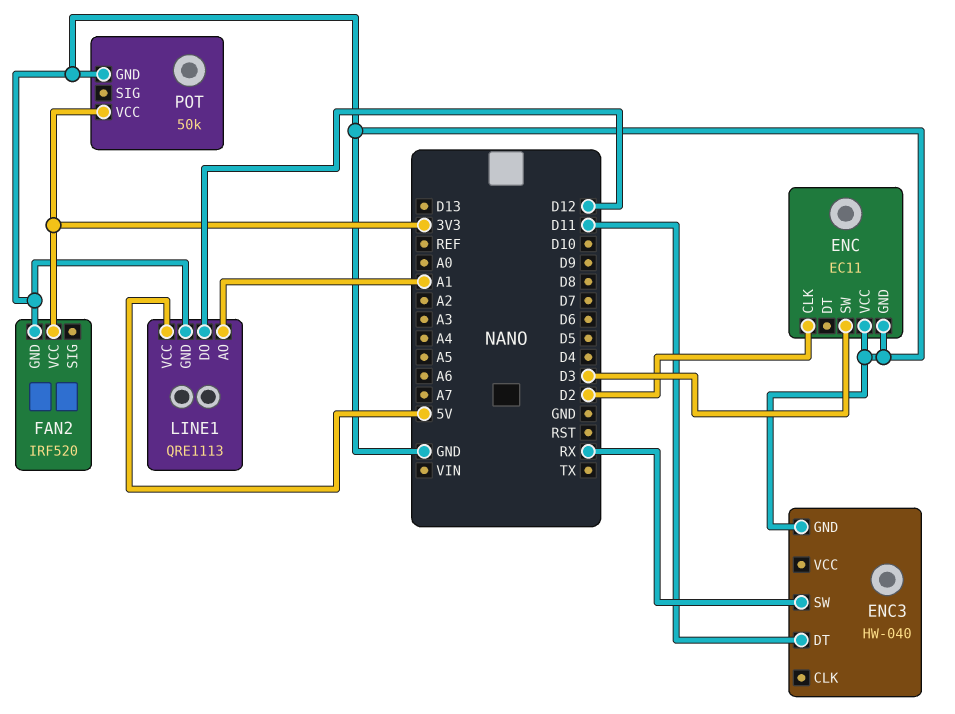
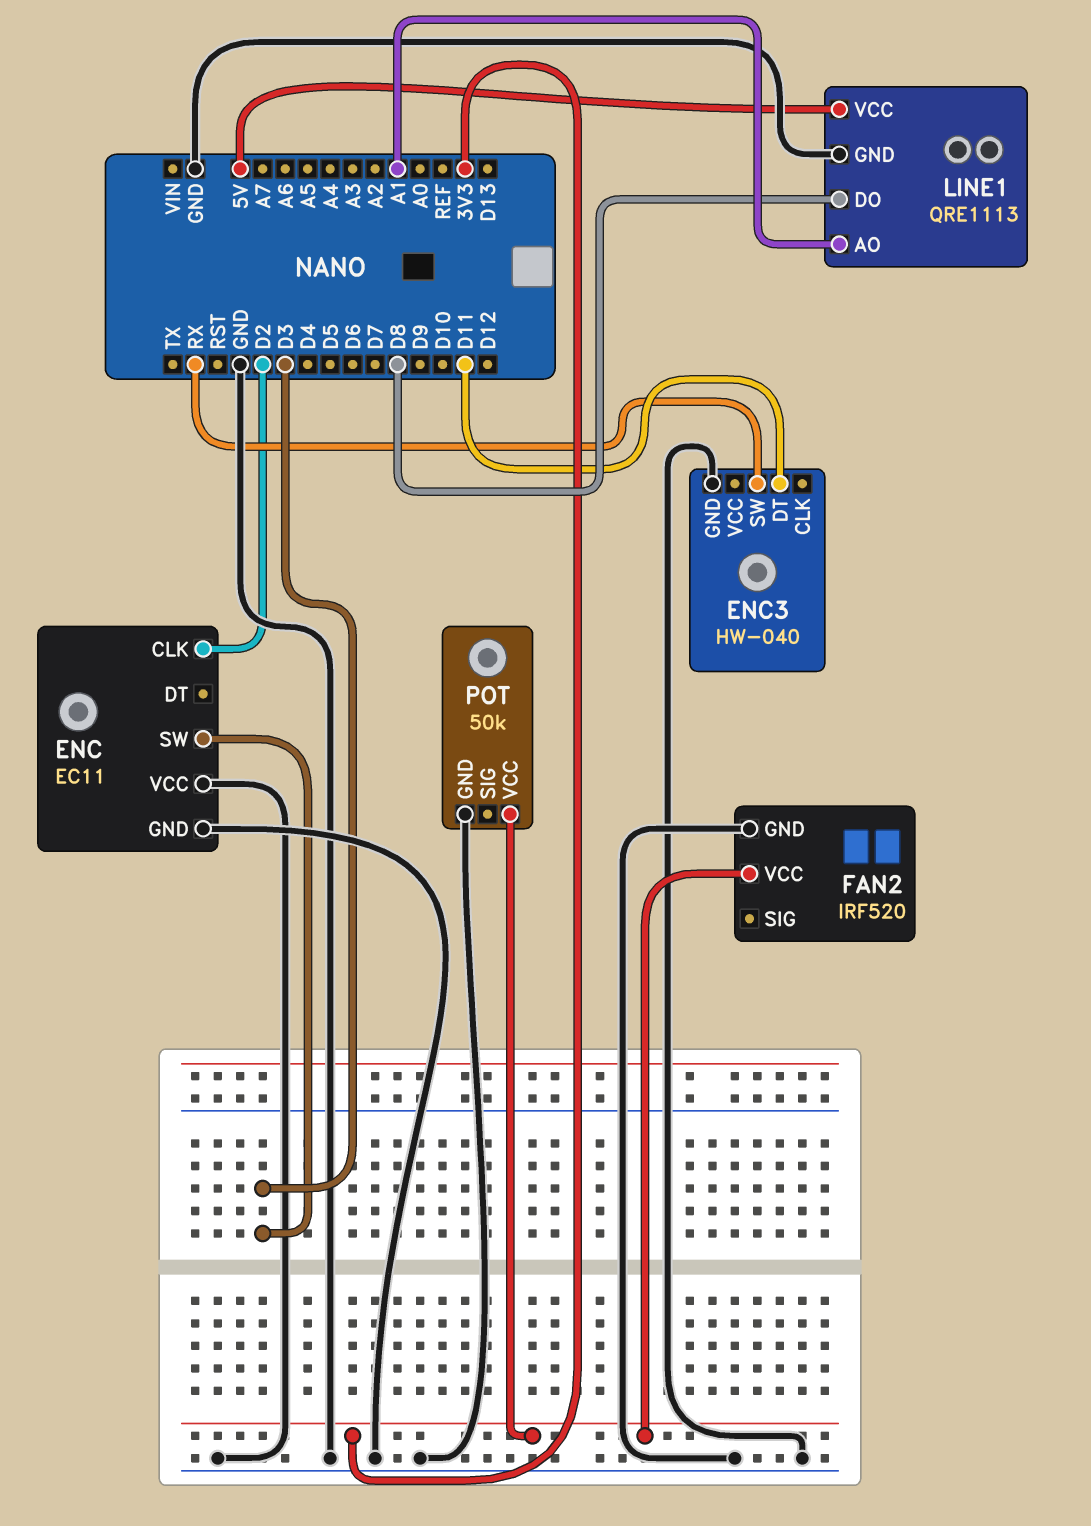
LINE1 pin DO: D12 -> D8

